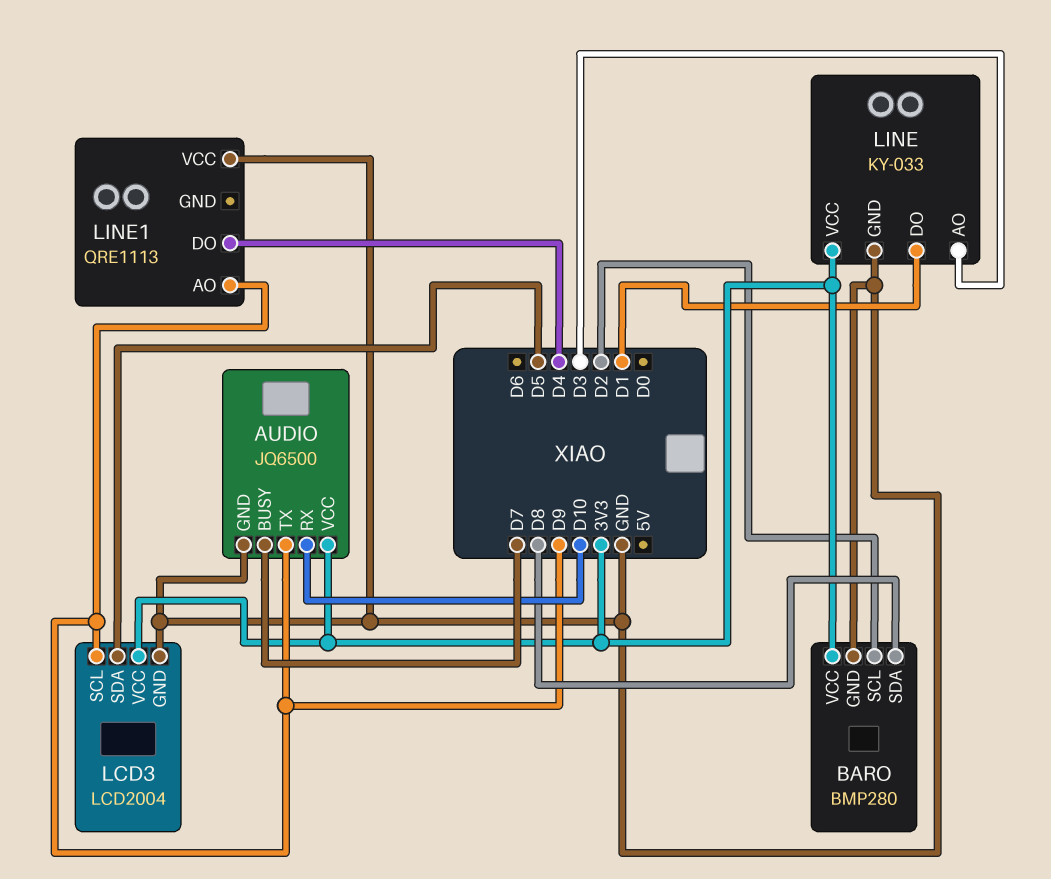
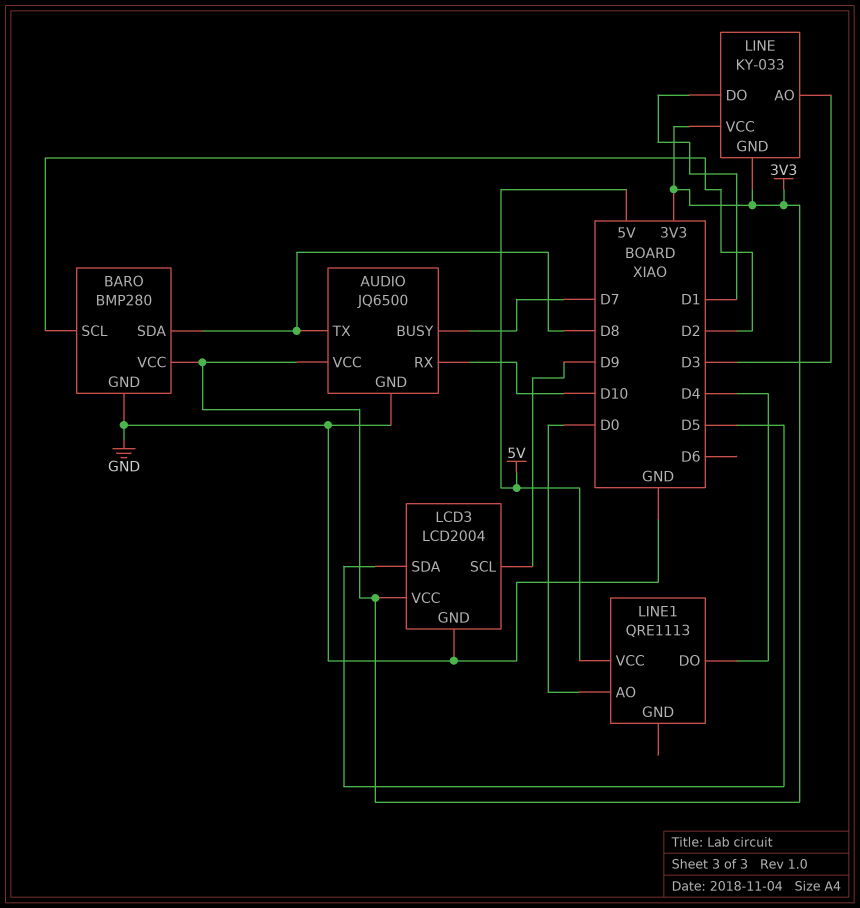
AUDIO pin TX: D9 -> D8
LINE pin GND: GND -> 3V3
LINE1 pin AO: D9 -> D0
LINE1 pin VCC: GND -> 5V

